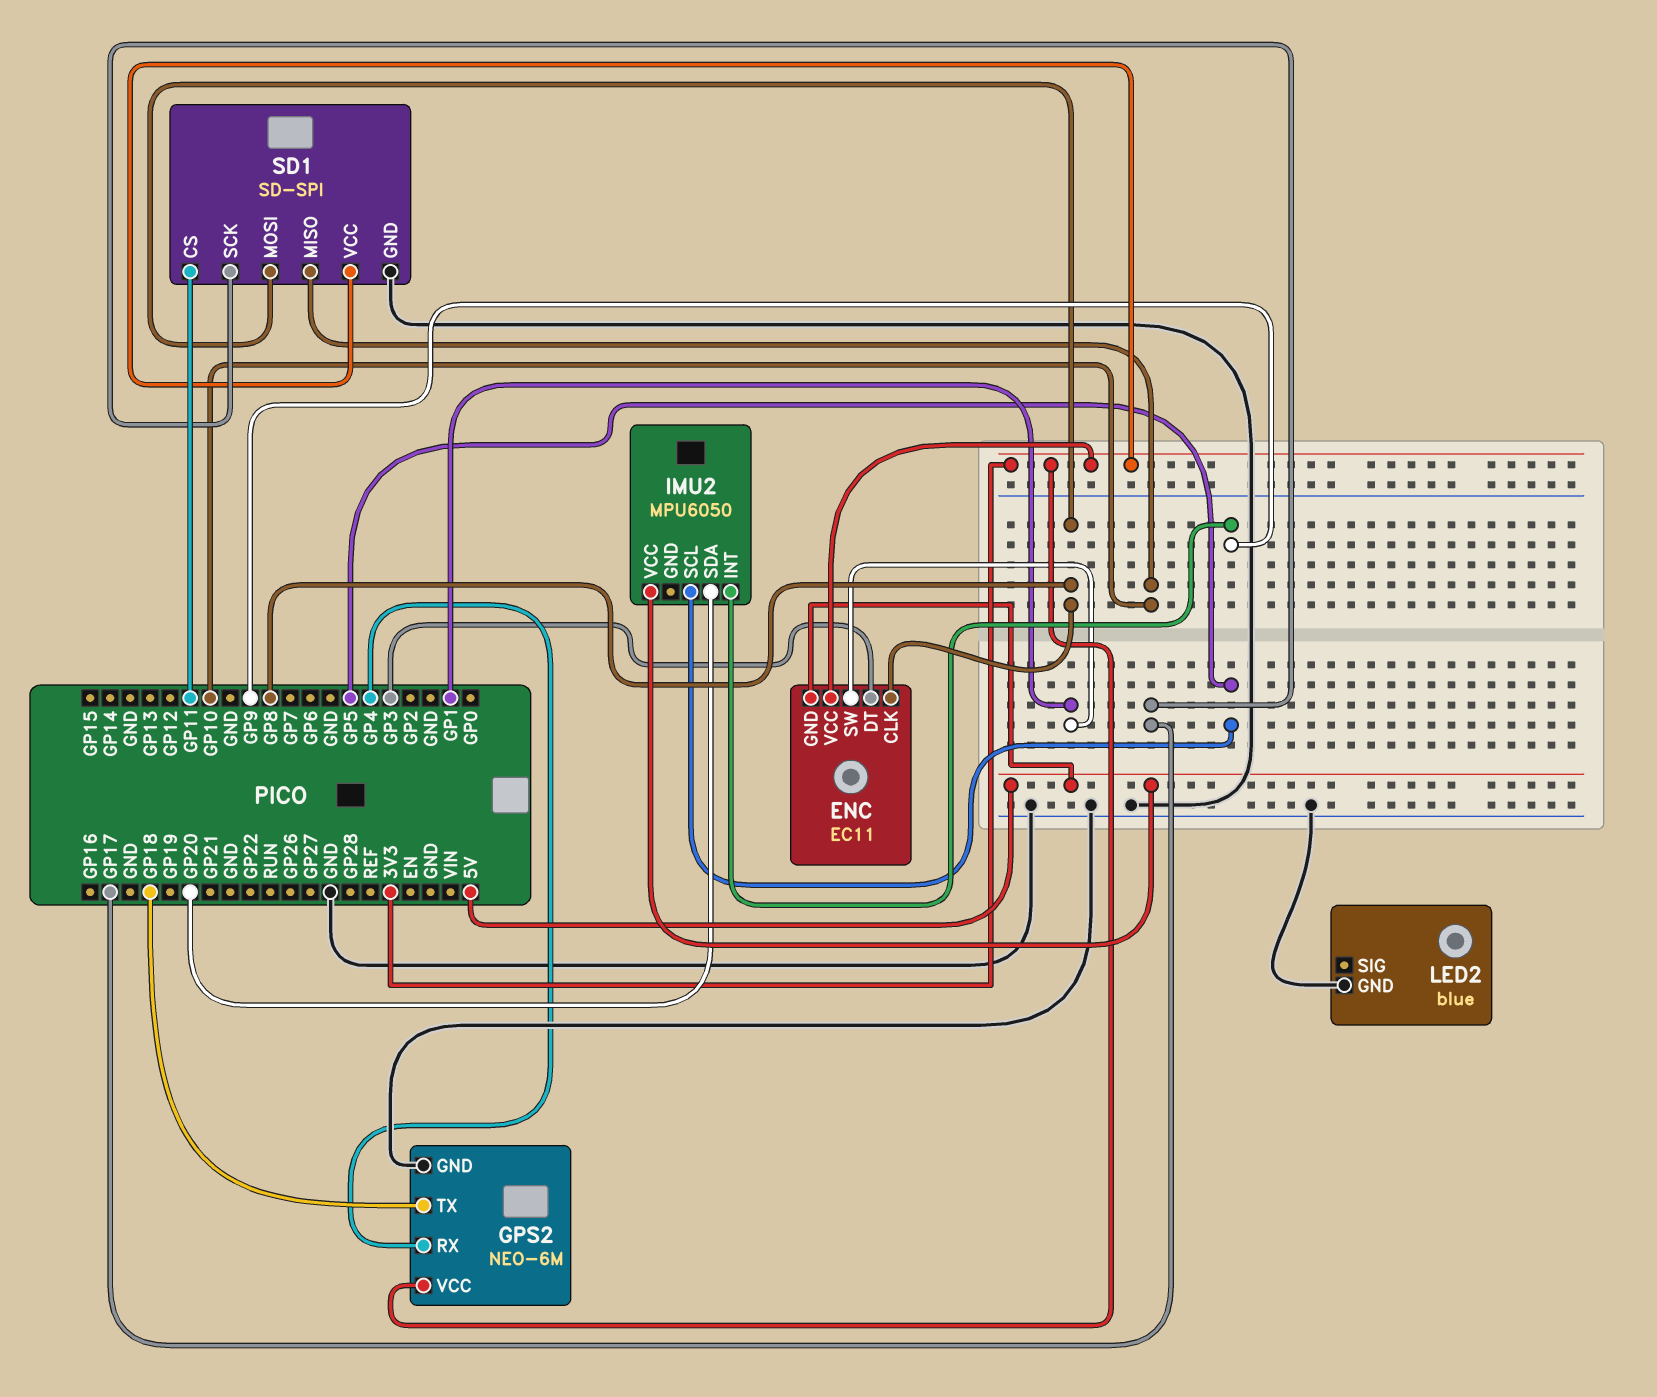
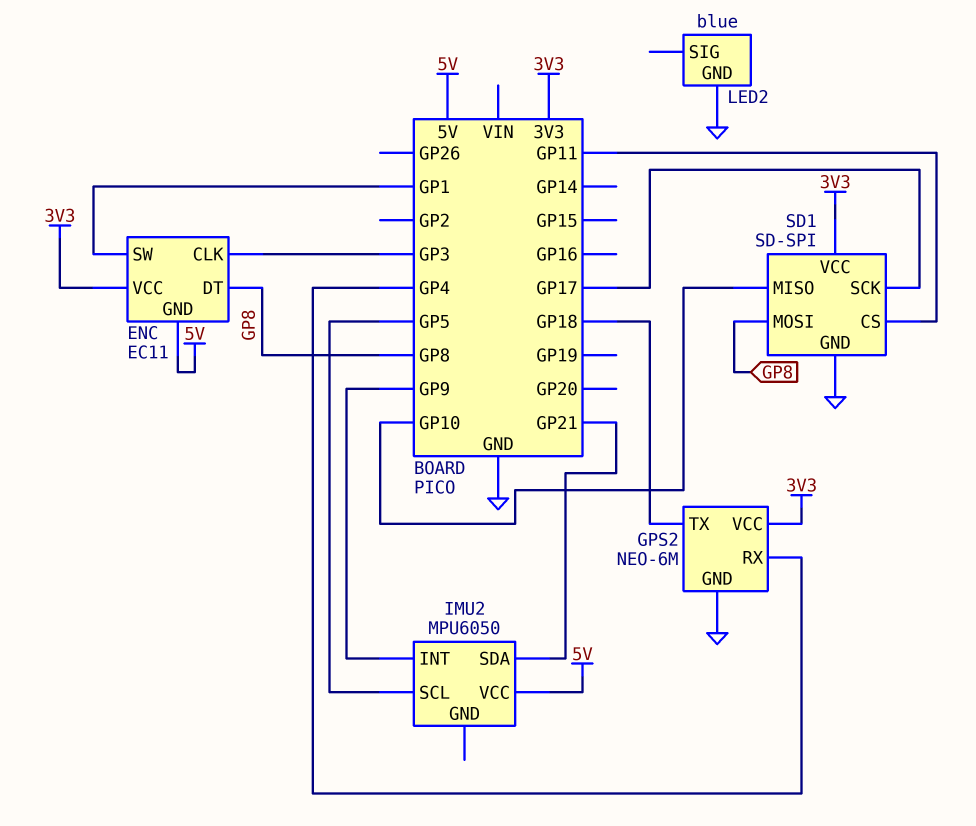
ENC pin CLK: GP8 -> GP3
ENC pin DT: GP3 -> GP8
IMU2 pin SDA: GP20 -> GP21

